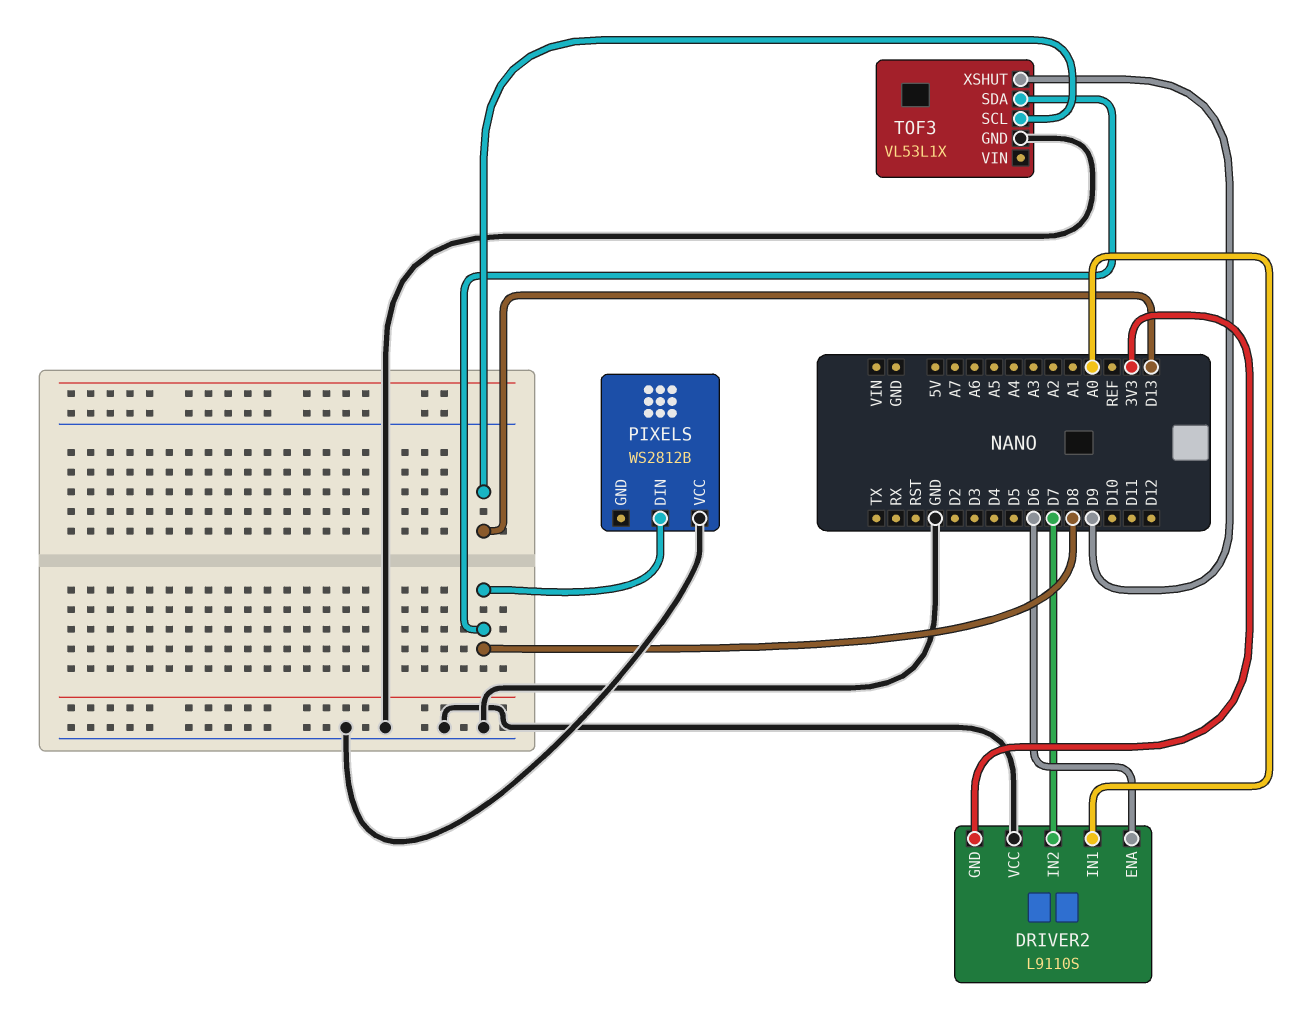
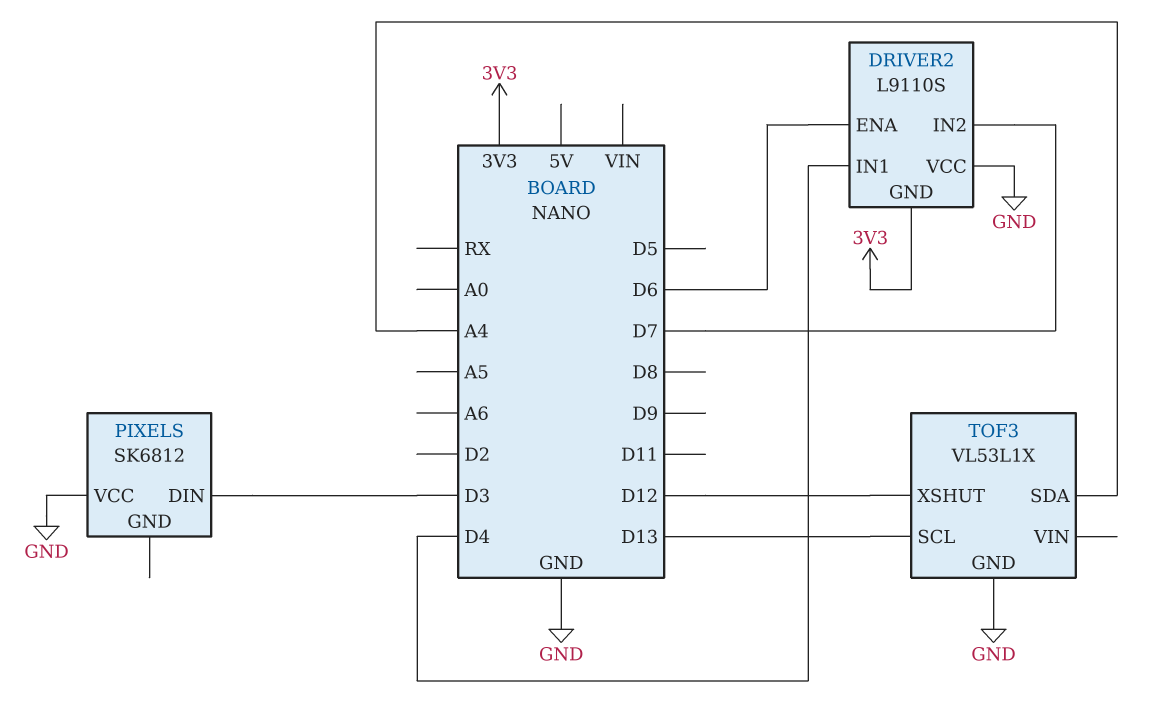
DRIVER2 pin IN1: A0 -> D4
PIXELS: WS2812B -> SK6812
PIXELS pin DIN: D8 -> D3
TOF3 pin SDA: D8 -> A4
TOF3 pin XSHUT: D9 -> D12

